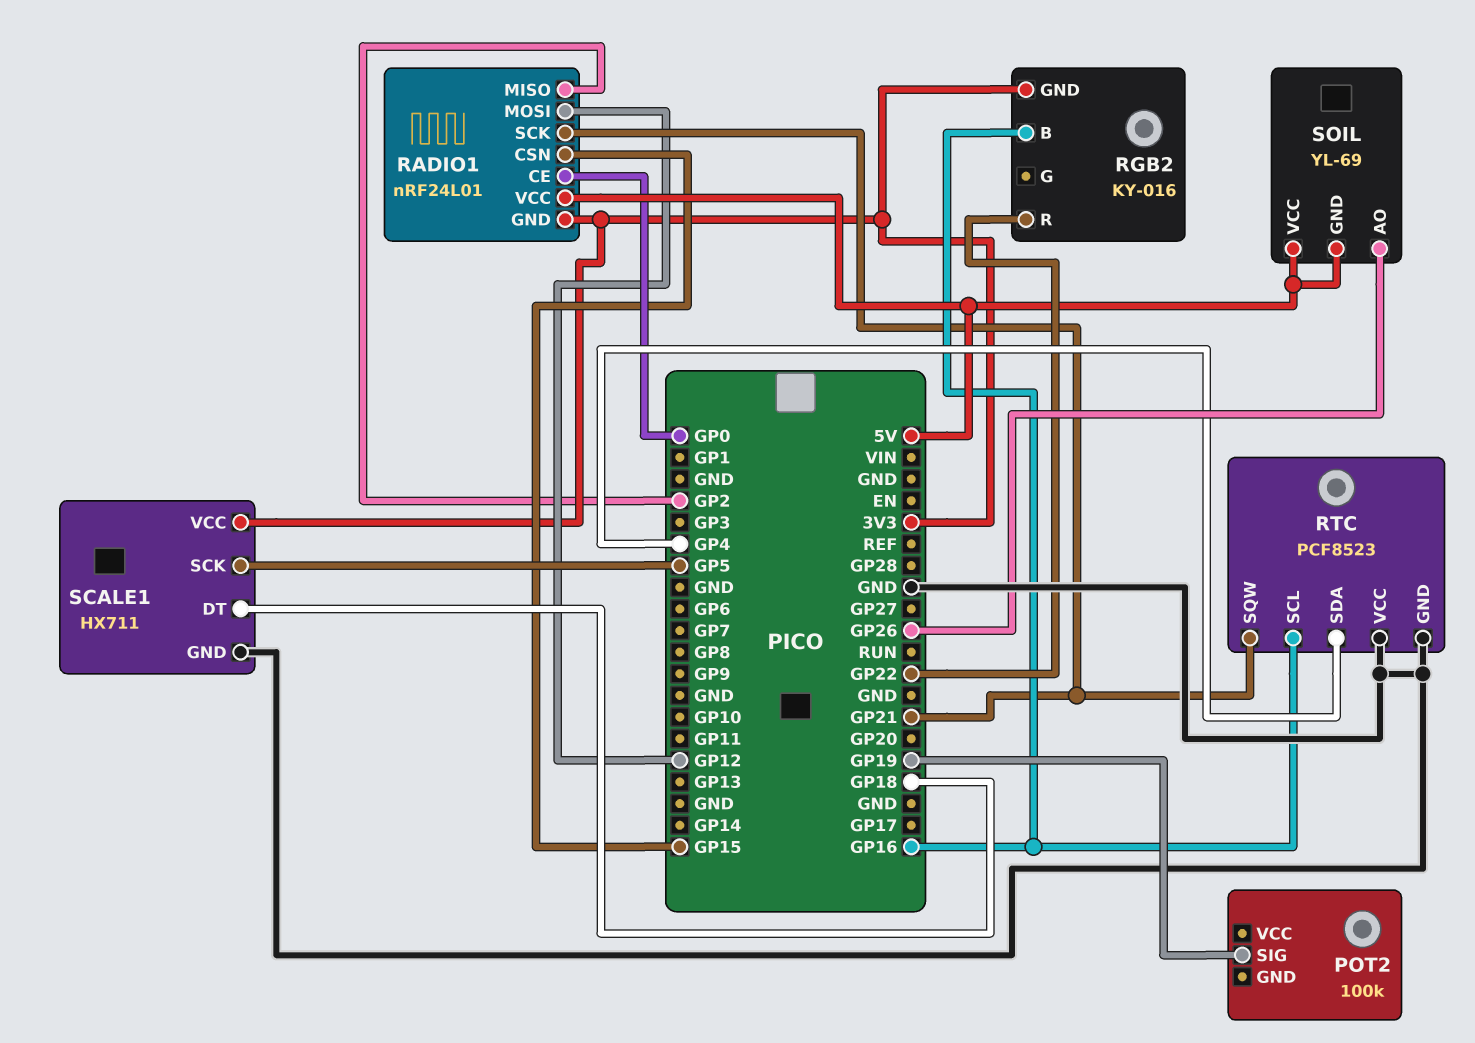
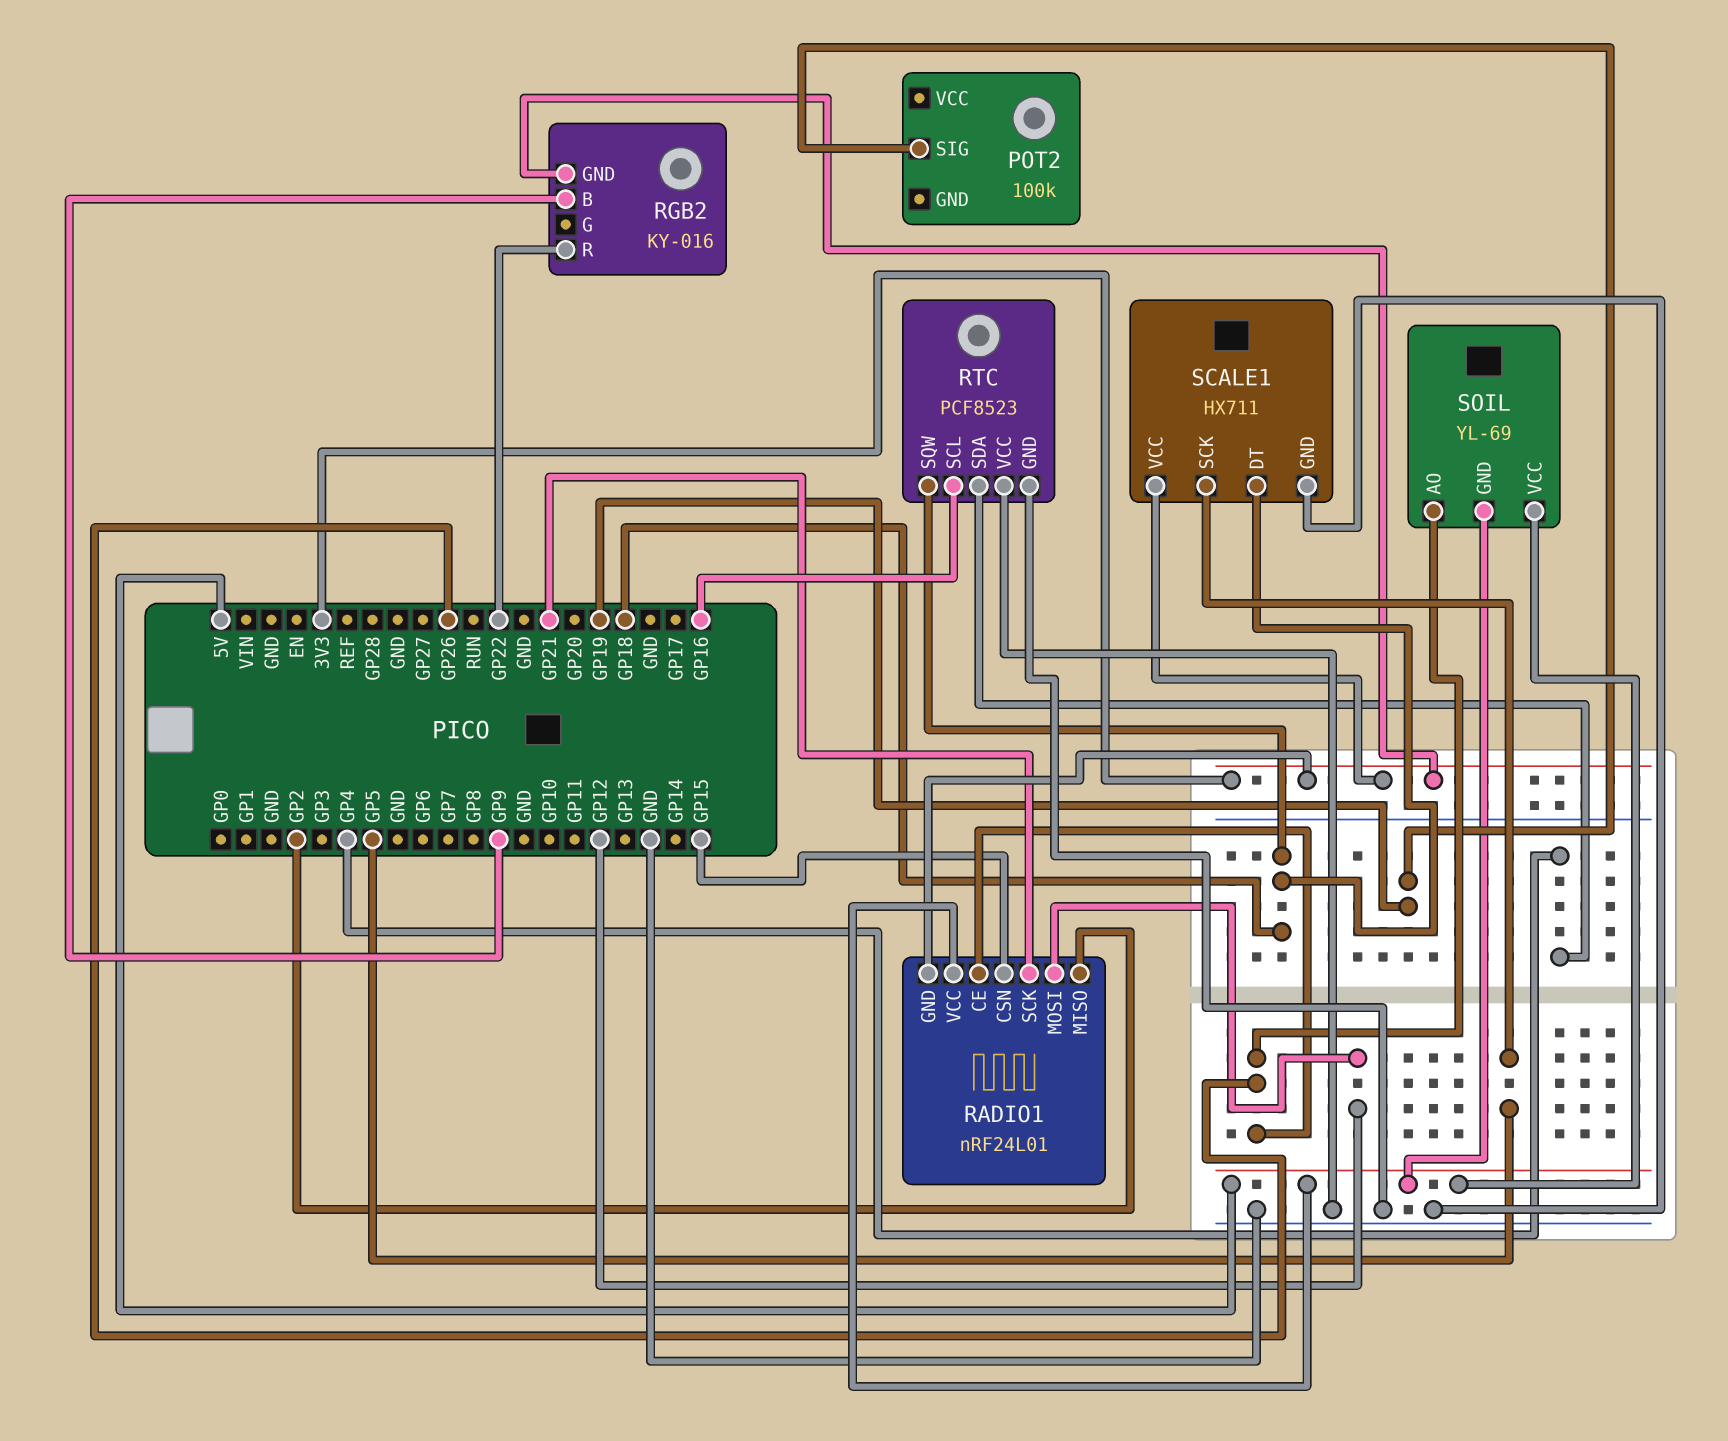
RADIO1 pin CE: GP0 -> GP26
RGB2 pin B: GP16 -> GP9
RTC pin SQW: GP21 -> GP18

